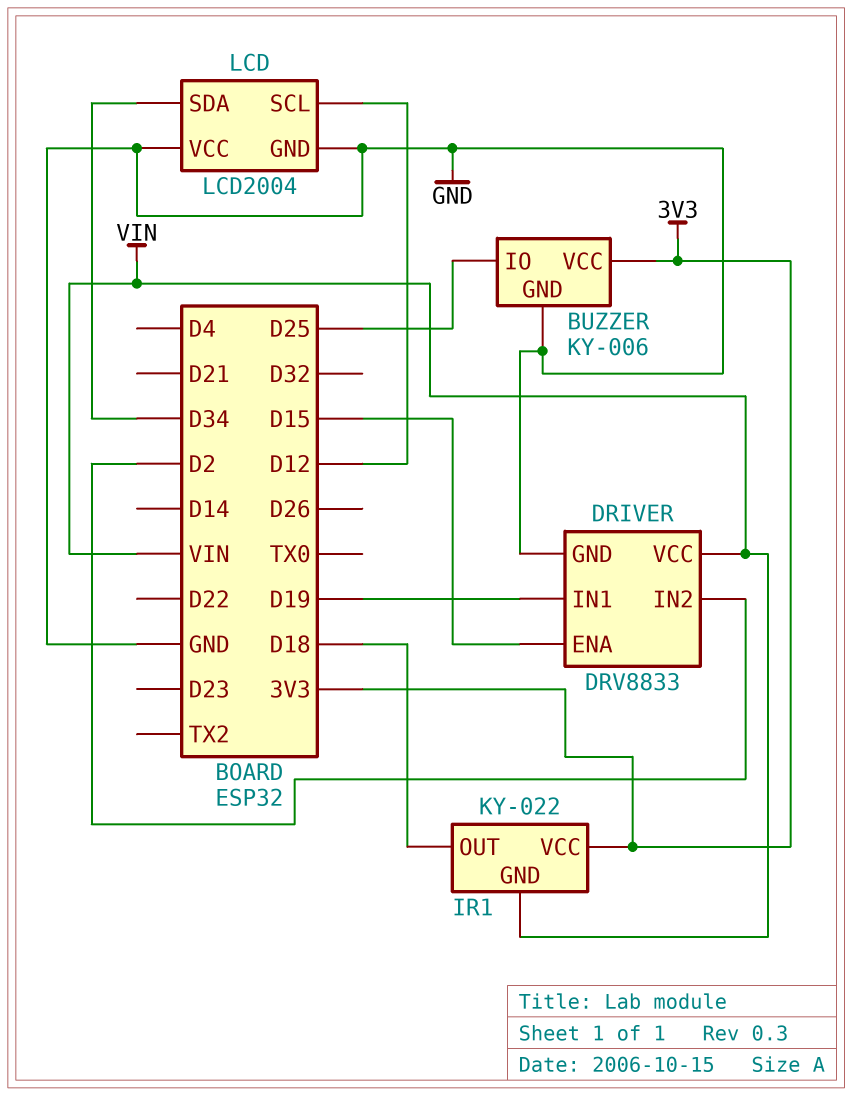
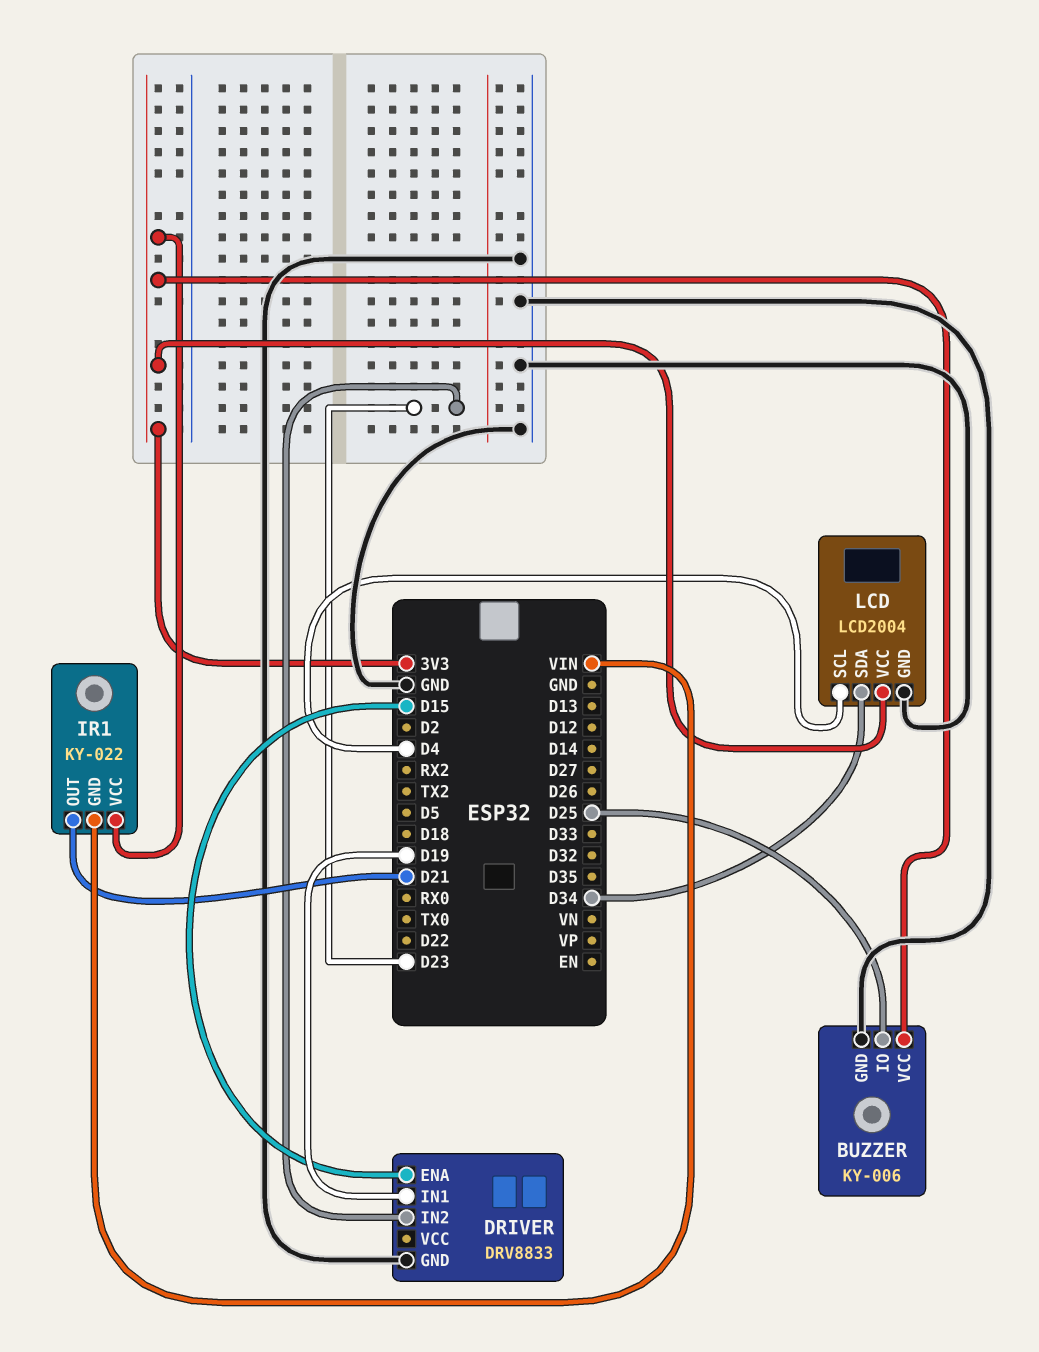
DRIVER pin IN2: D2 -> D23
DRIVER pin VCC: VIN -> none
IR1 pin OUT: D18 -> D21
LCD pin SCL: D12 -> D4
LCD pin VCC: GND -> 3V3

